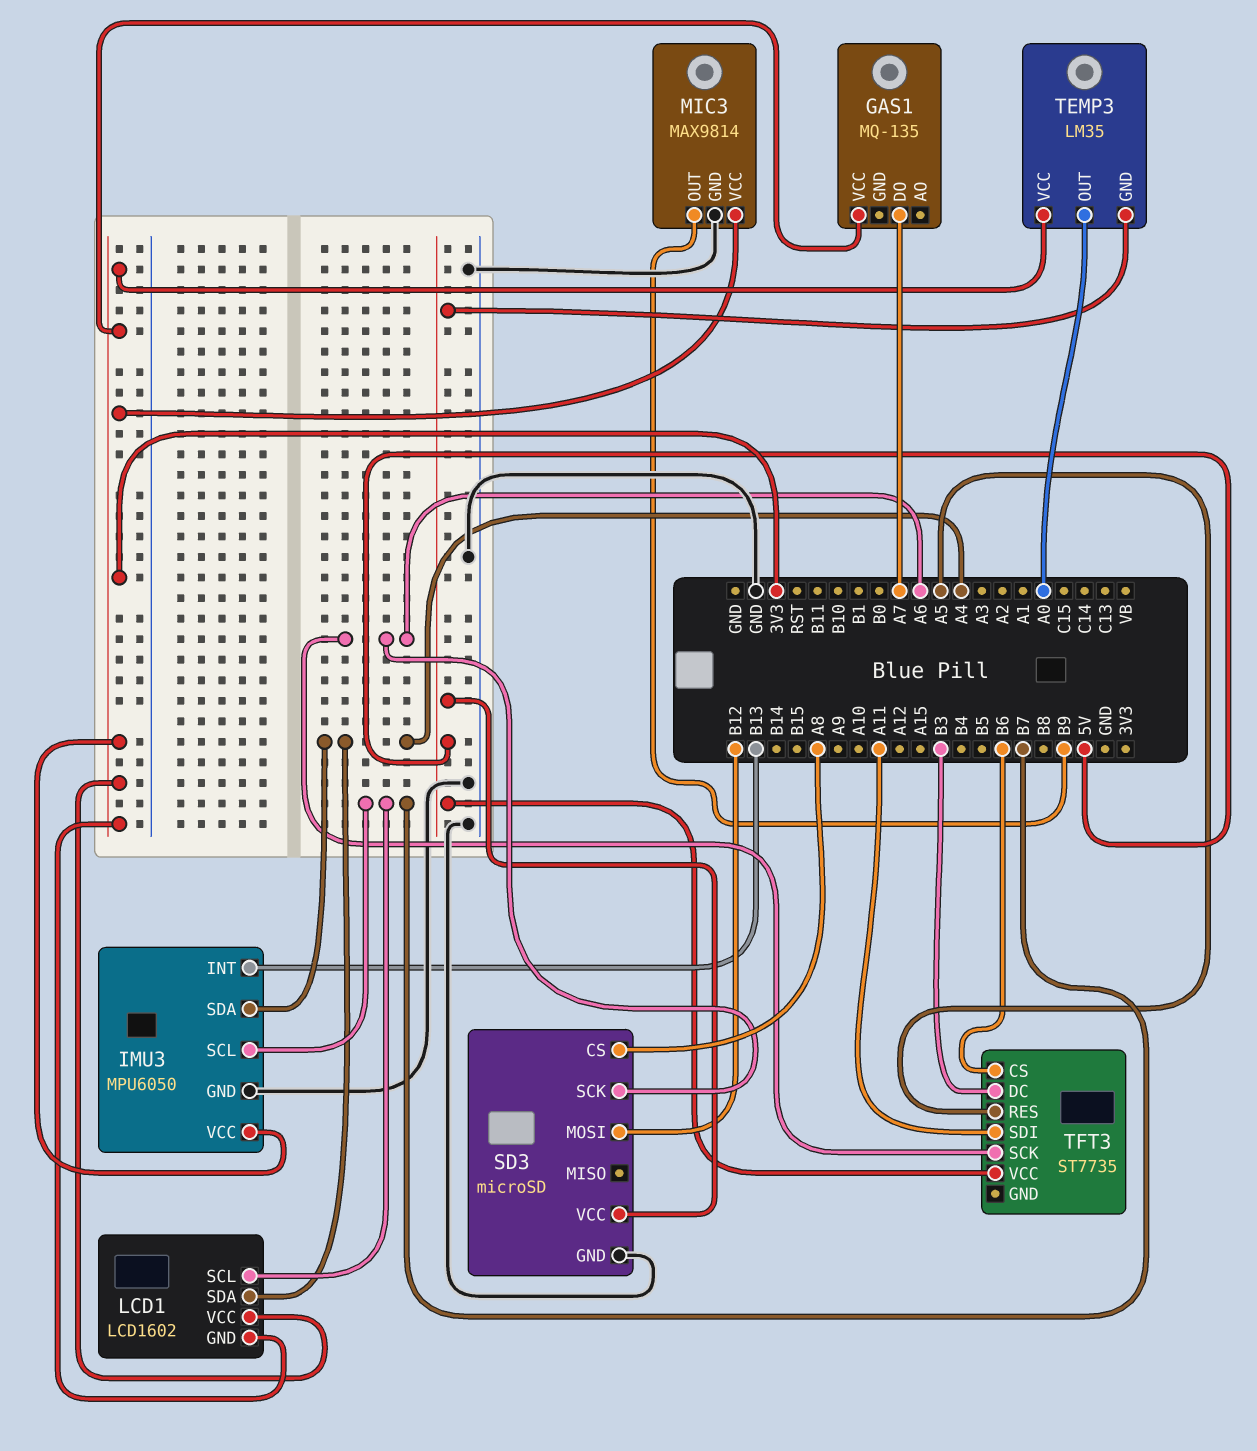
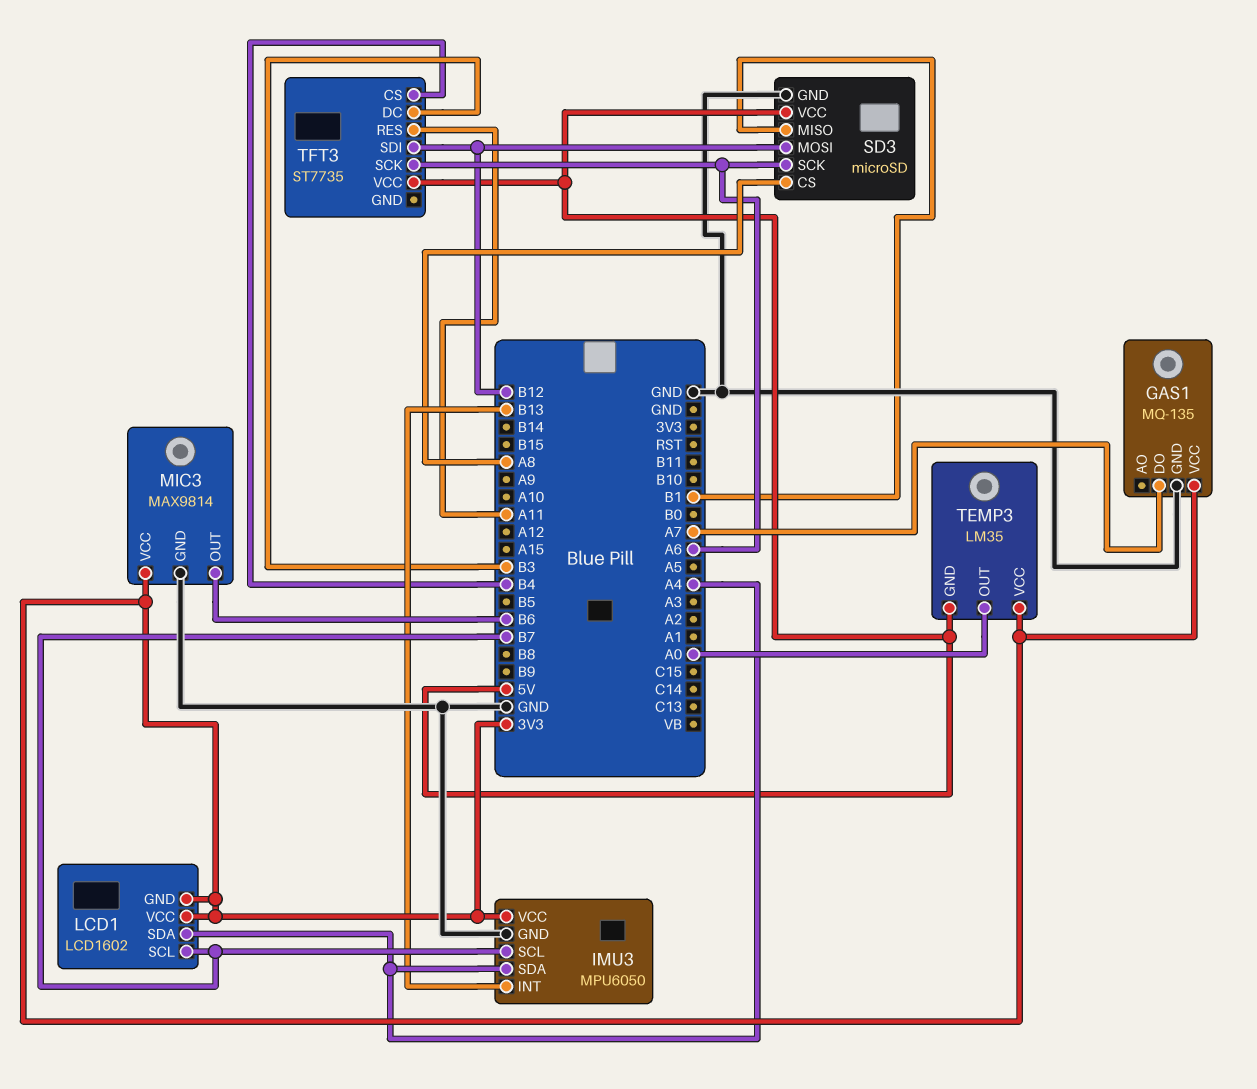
GAS1 pin GND: none -> GND
MIC3 pin OUT: B9 -> B6
SD3 pin MISO: none -> B1
TFT3 pin CS: B6 -> B4
TFT3 pin RES: A5 -> A11
TFT3 pin SDI: A11 -> B12

